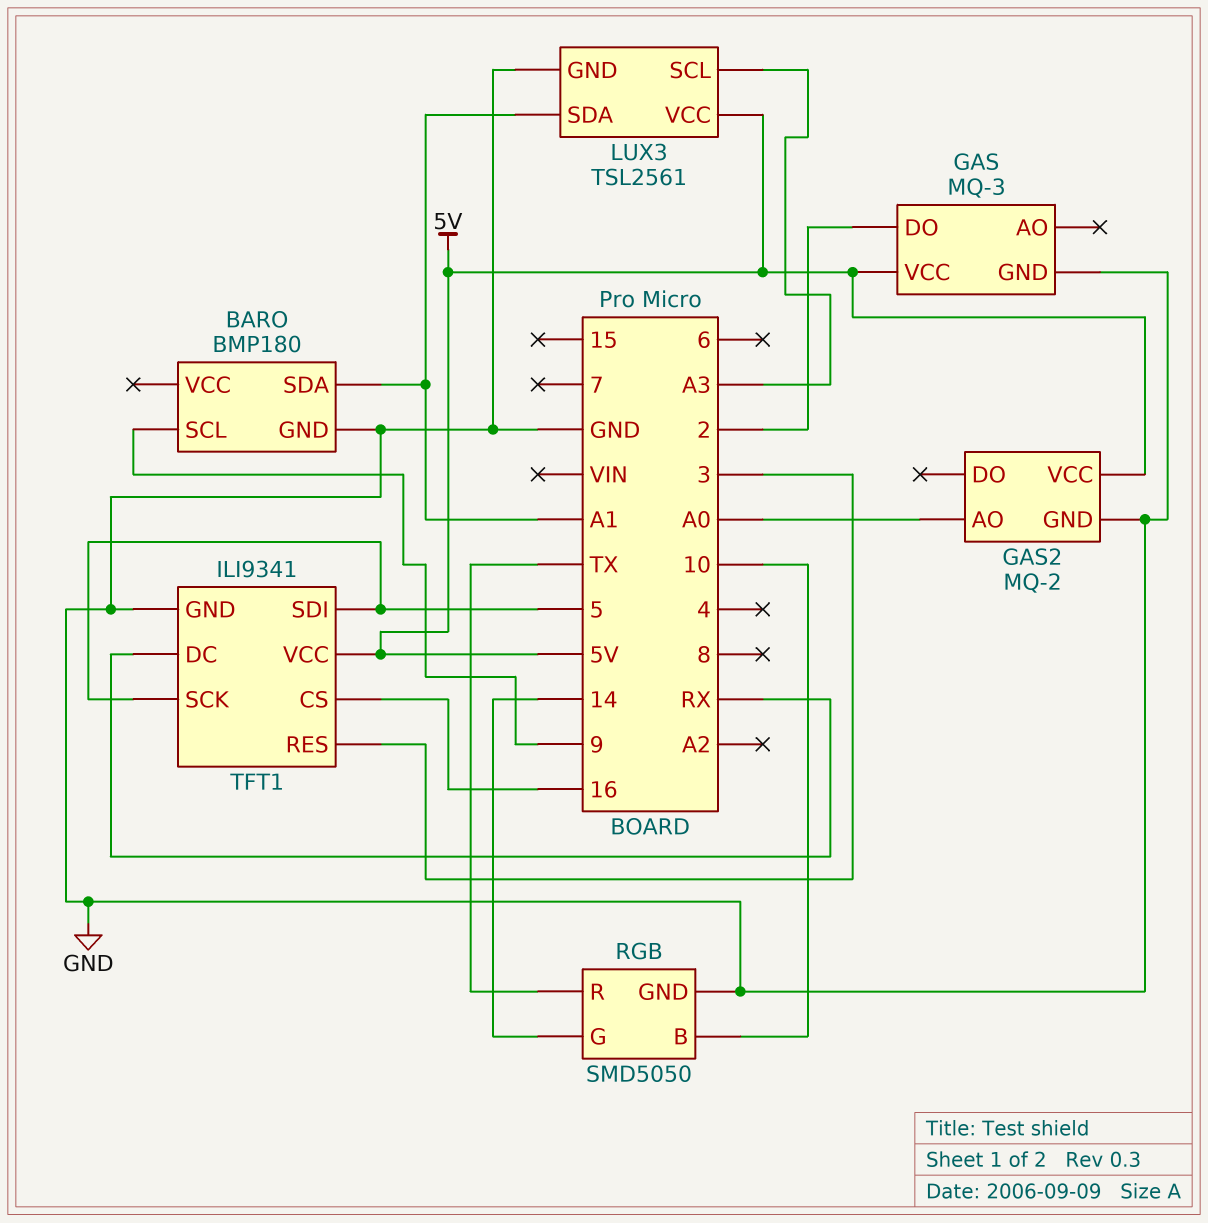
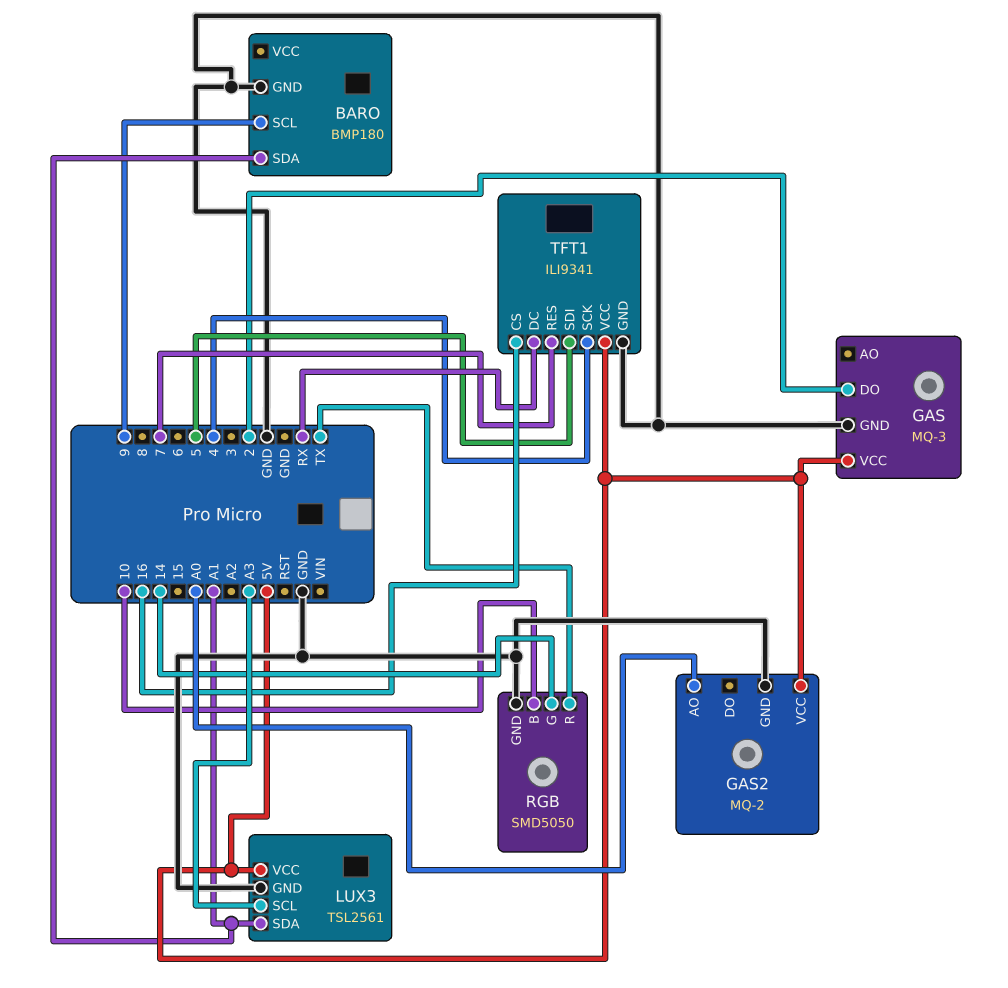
TFT1 pin RES: 3 -> 7
TFT1 pin SCK: 5 -> 4

